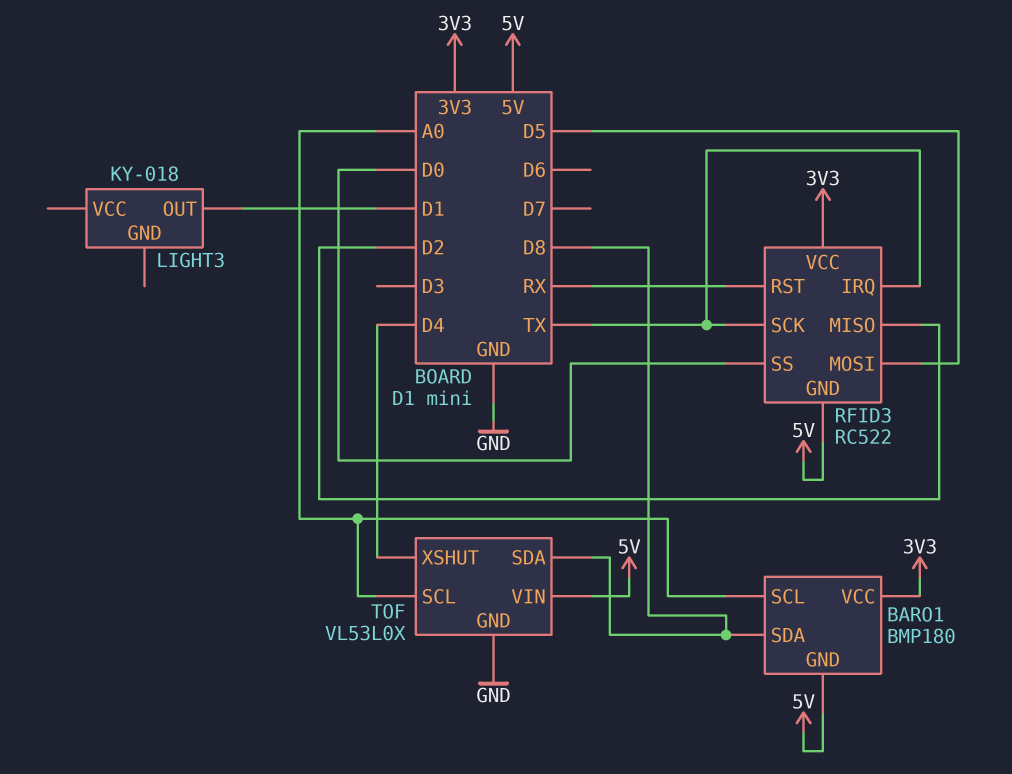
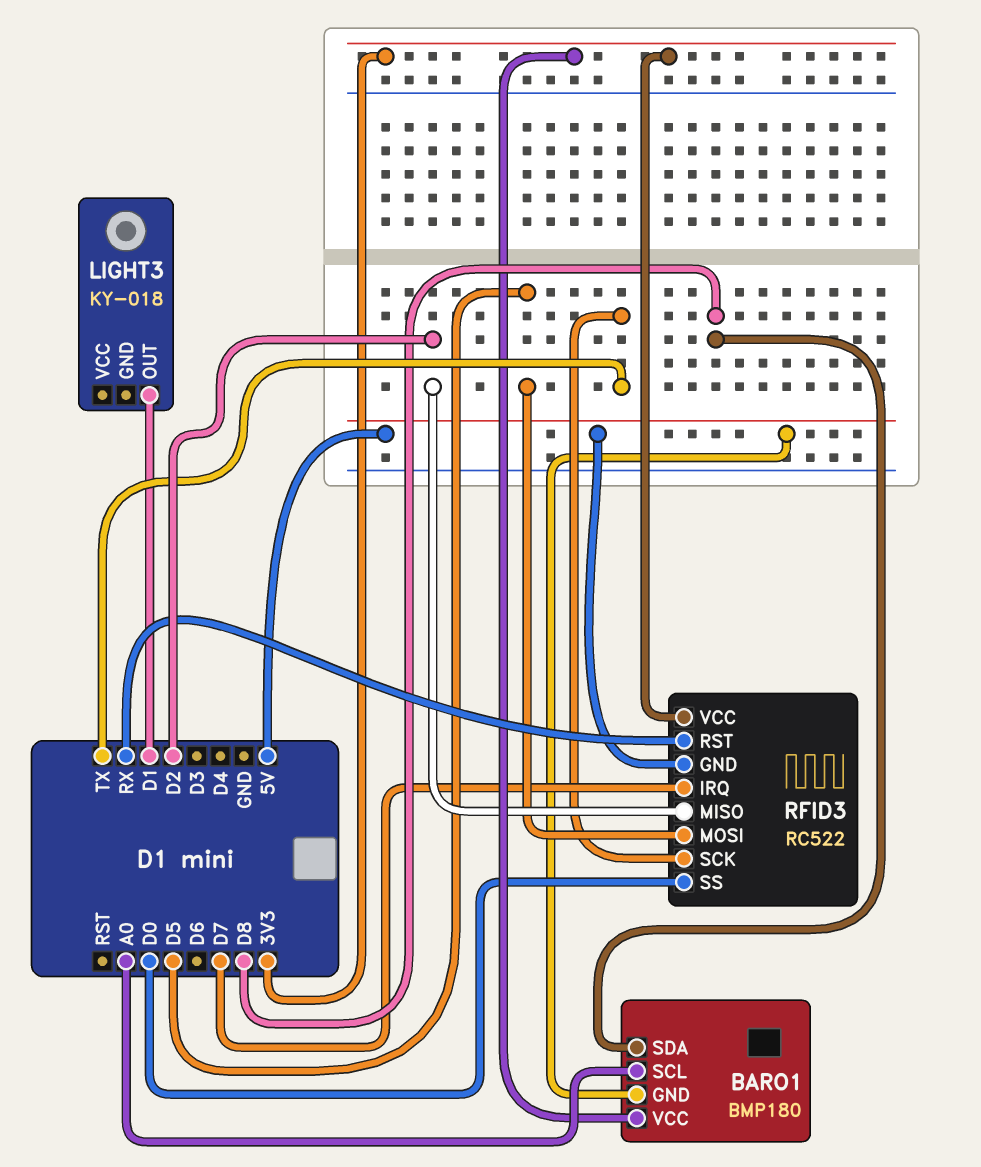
RFID3 pin IRQ: TX -> D7
TOF: VL53L0X -> none
TOF pin GND: GND -> none
TOF pin SCL: A0 -> none
TOF pin SDA: D8 -> none
TOF pin VIN: 5V -> none
TOF pin XSHUT: D4 -> none

